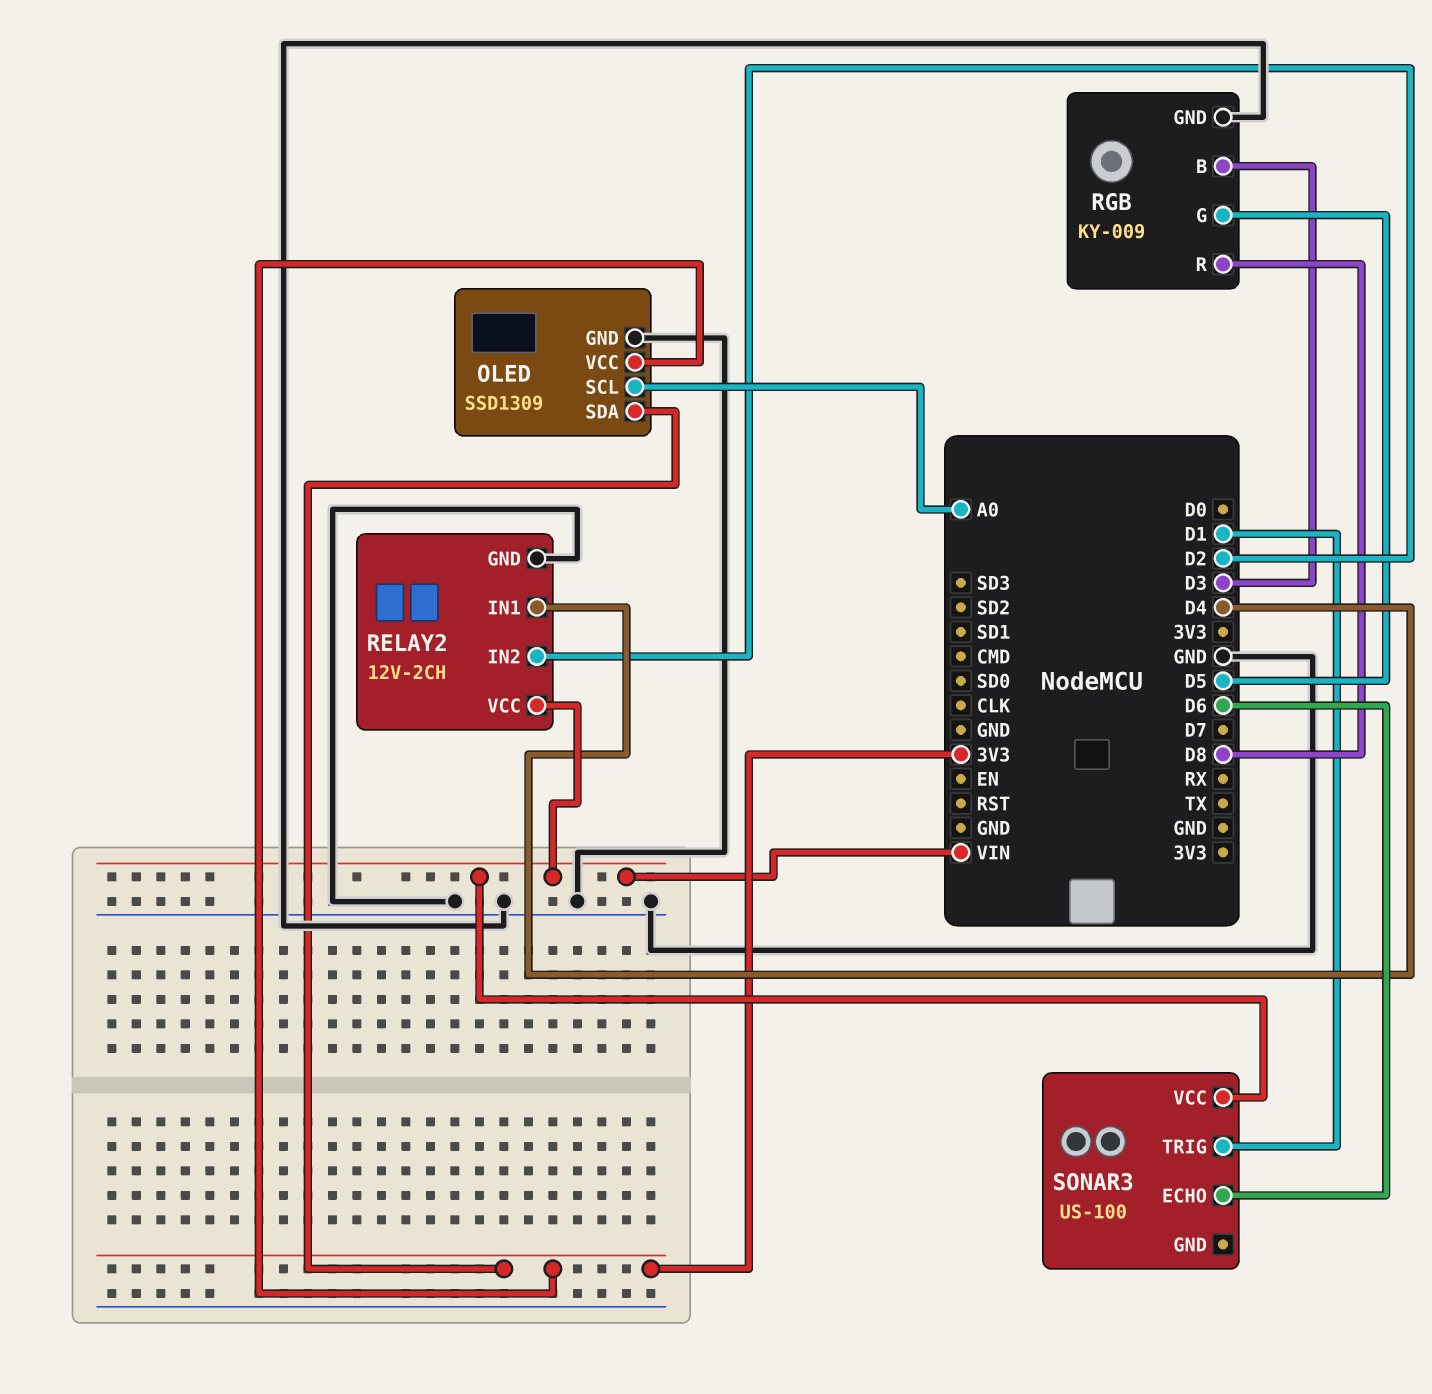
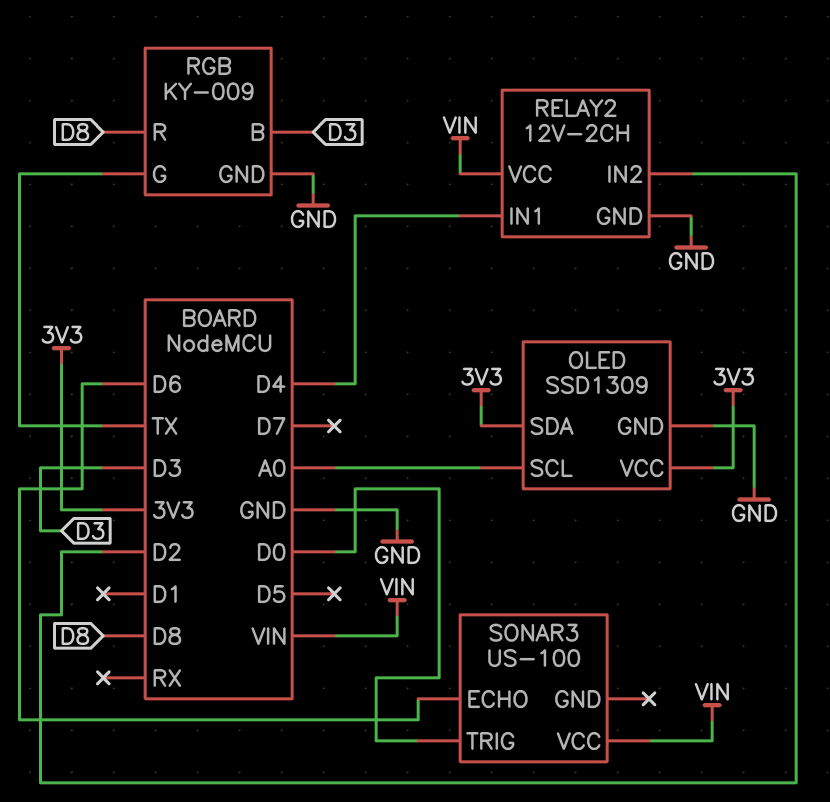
RGB pin G: D5 -> TX
SONAR3 pin TRIG: D1 -> D0

